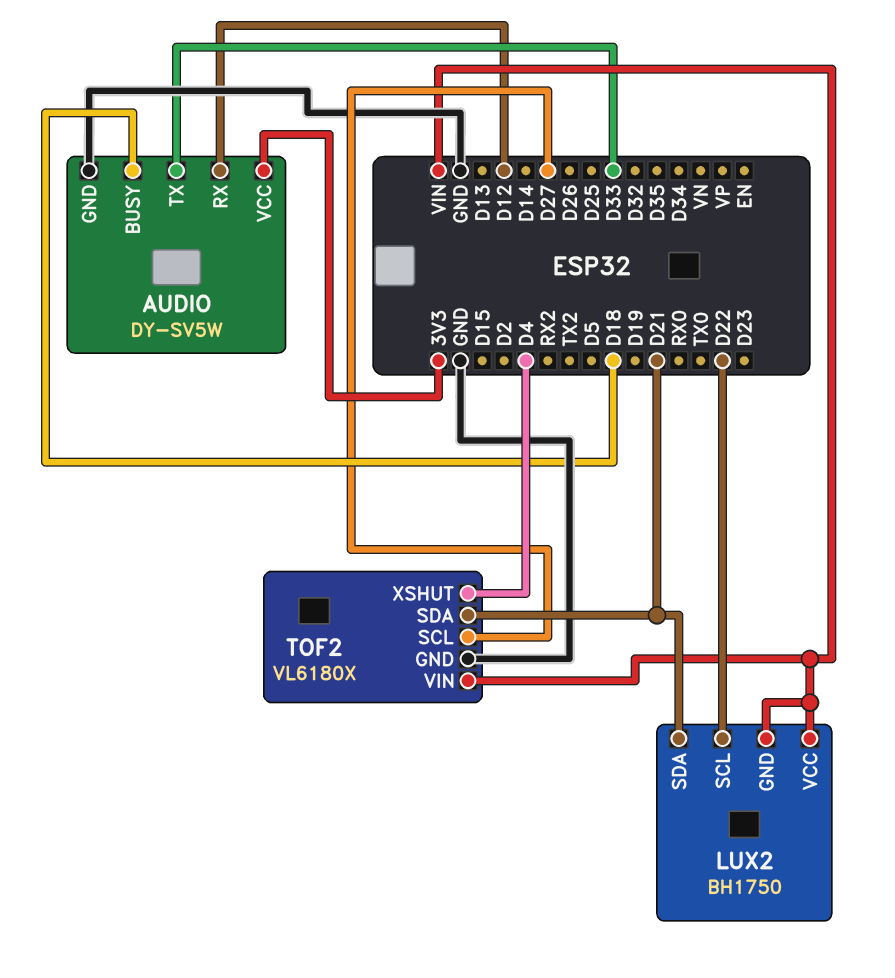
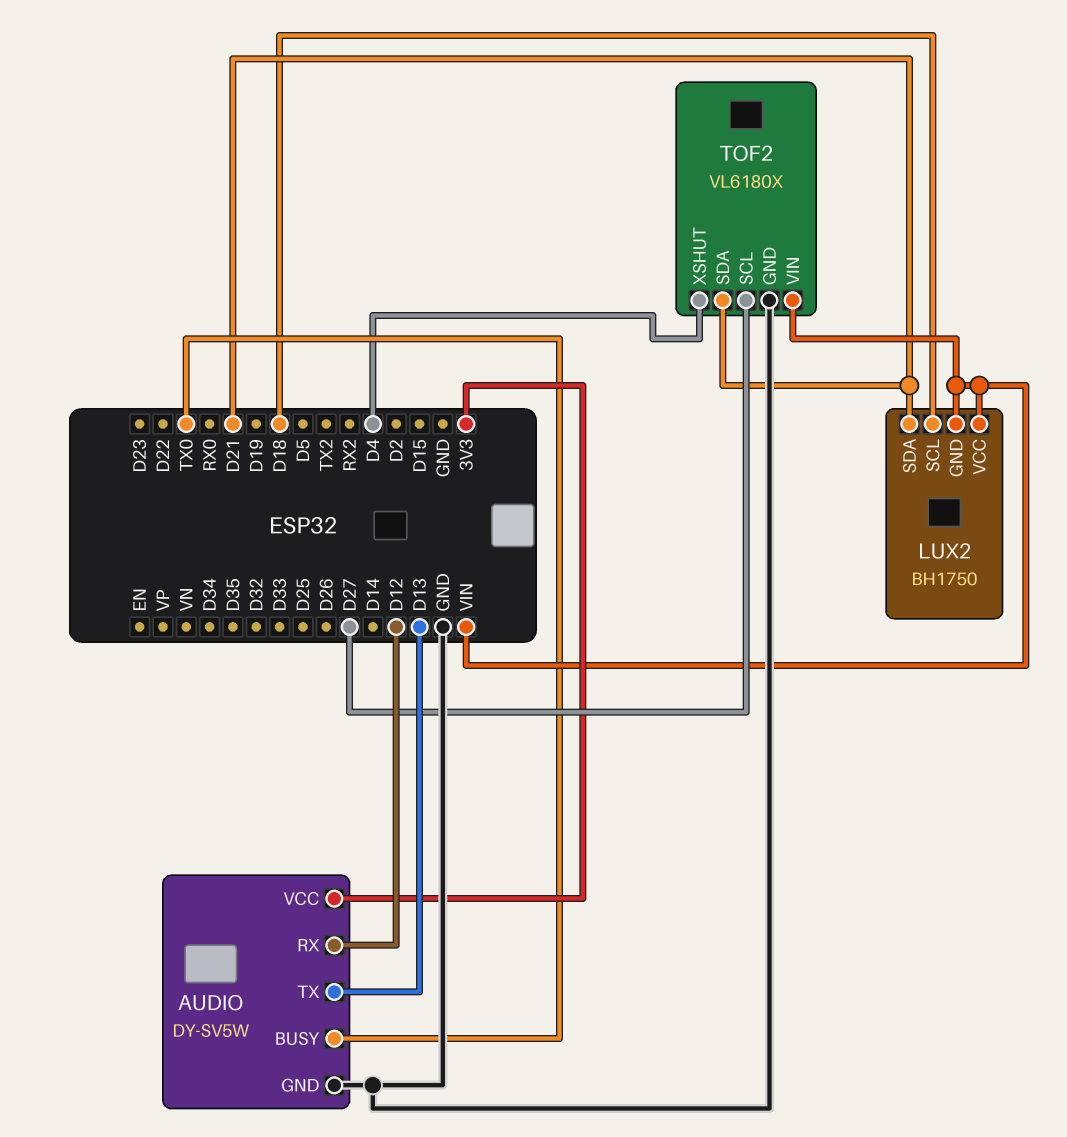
AUDIO pin BUSY: D18 -> TX0
AUDIO pin TX: D33 -> D13
LUX2 pin SCL: D22 -> D18

